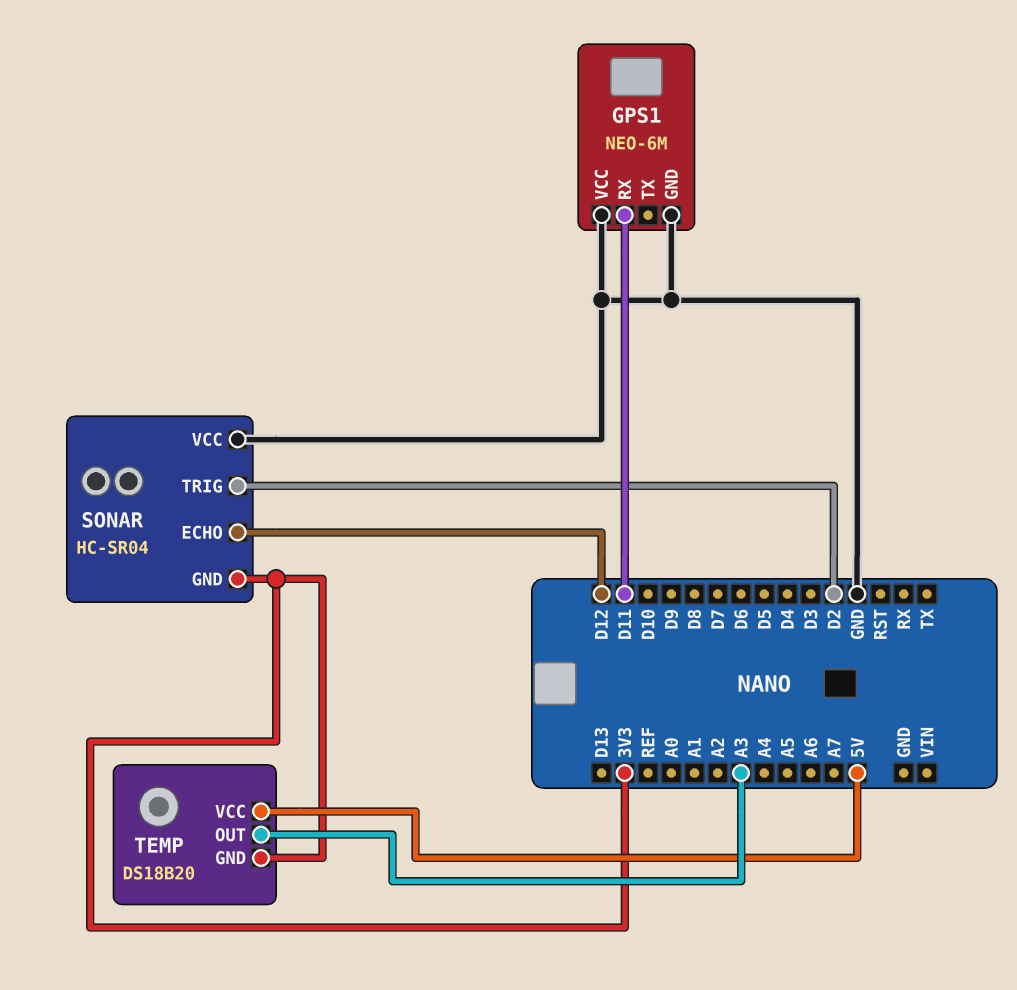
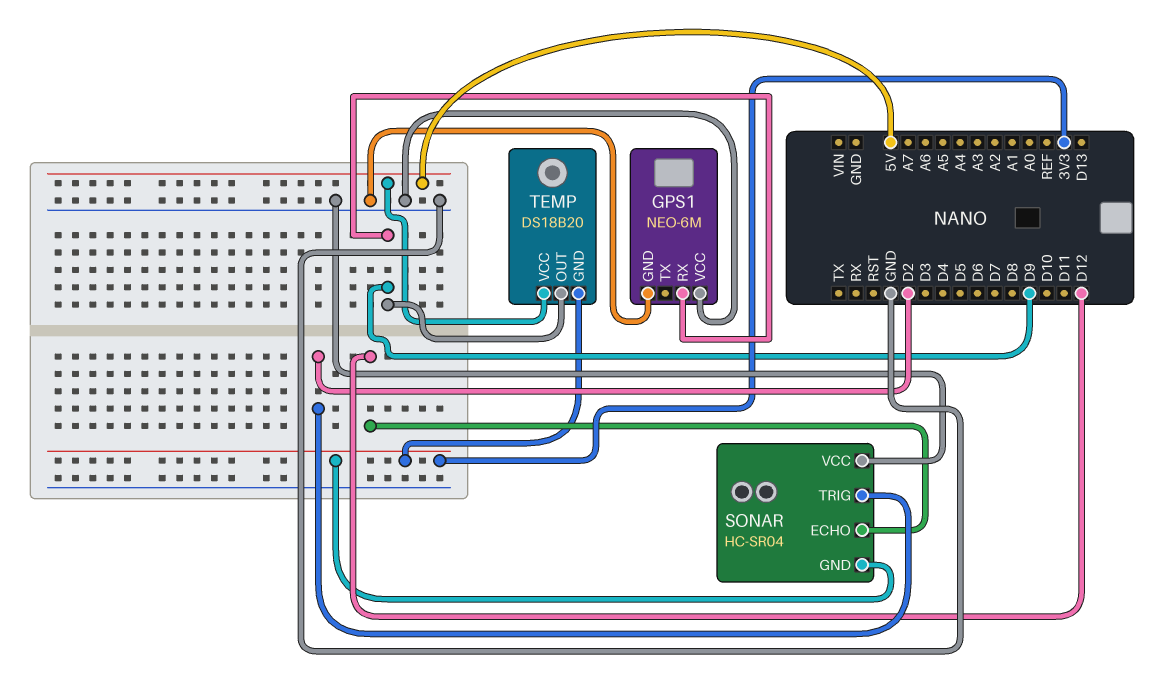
GPS1 pin RX: D11 -> D9
TEMP pin OUT: A3 -> D9

